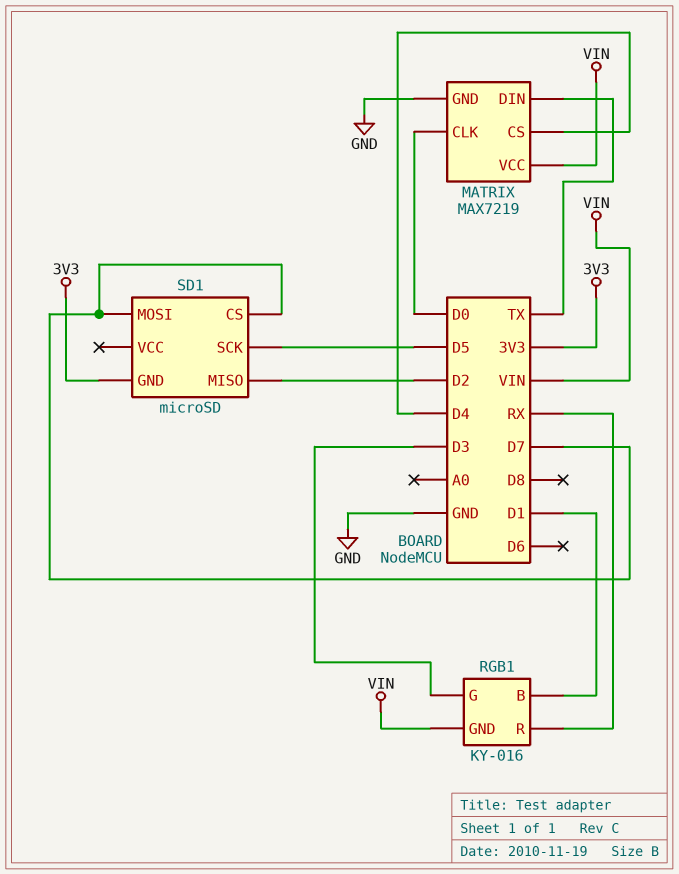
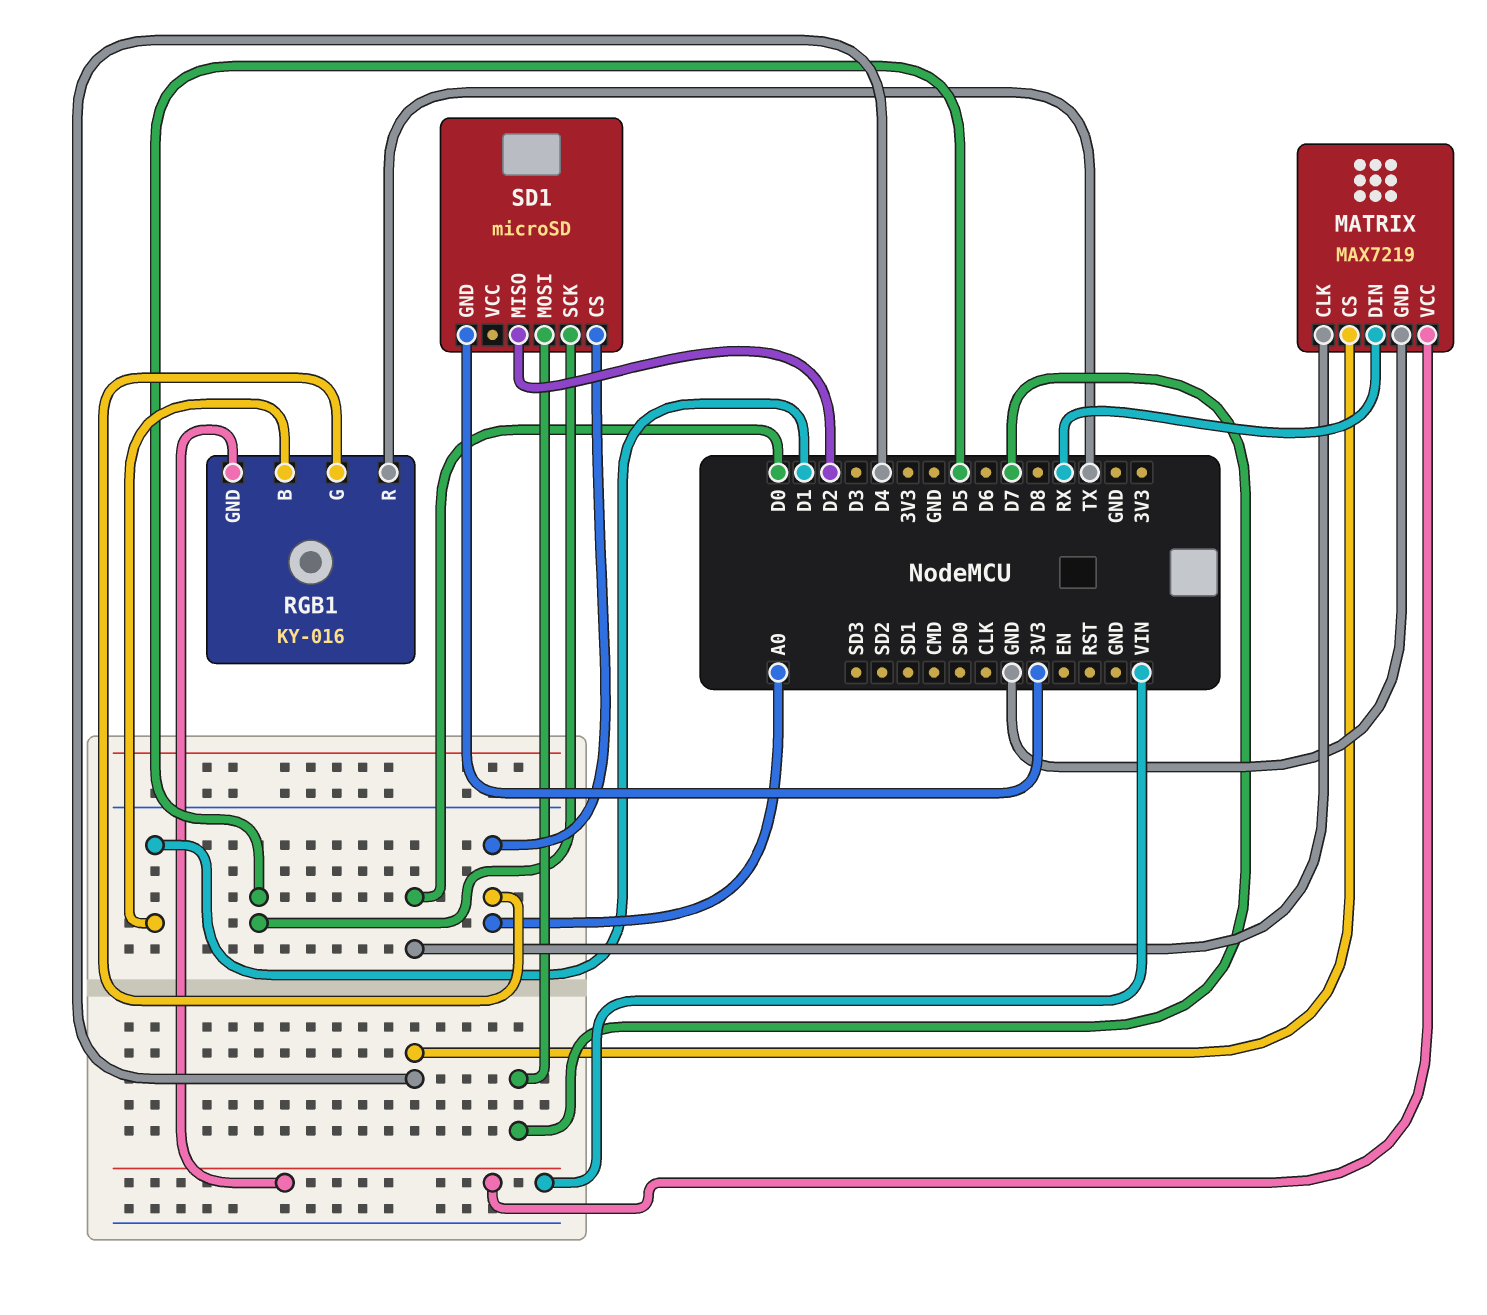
MATRIX pin DIN: TX -> RX
RGB1 pin G: D3 -> A0
RGB1 pin R: RX -> TX
SD1 pin CS: D7 -> A0

